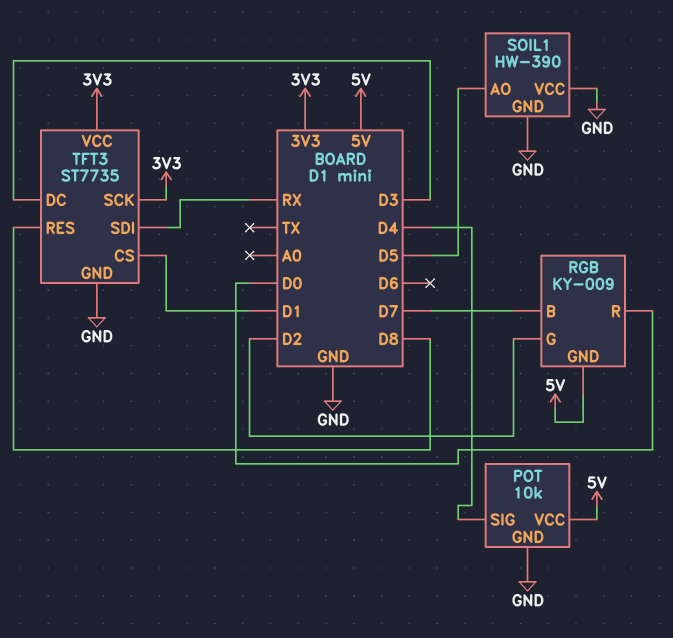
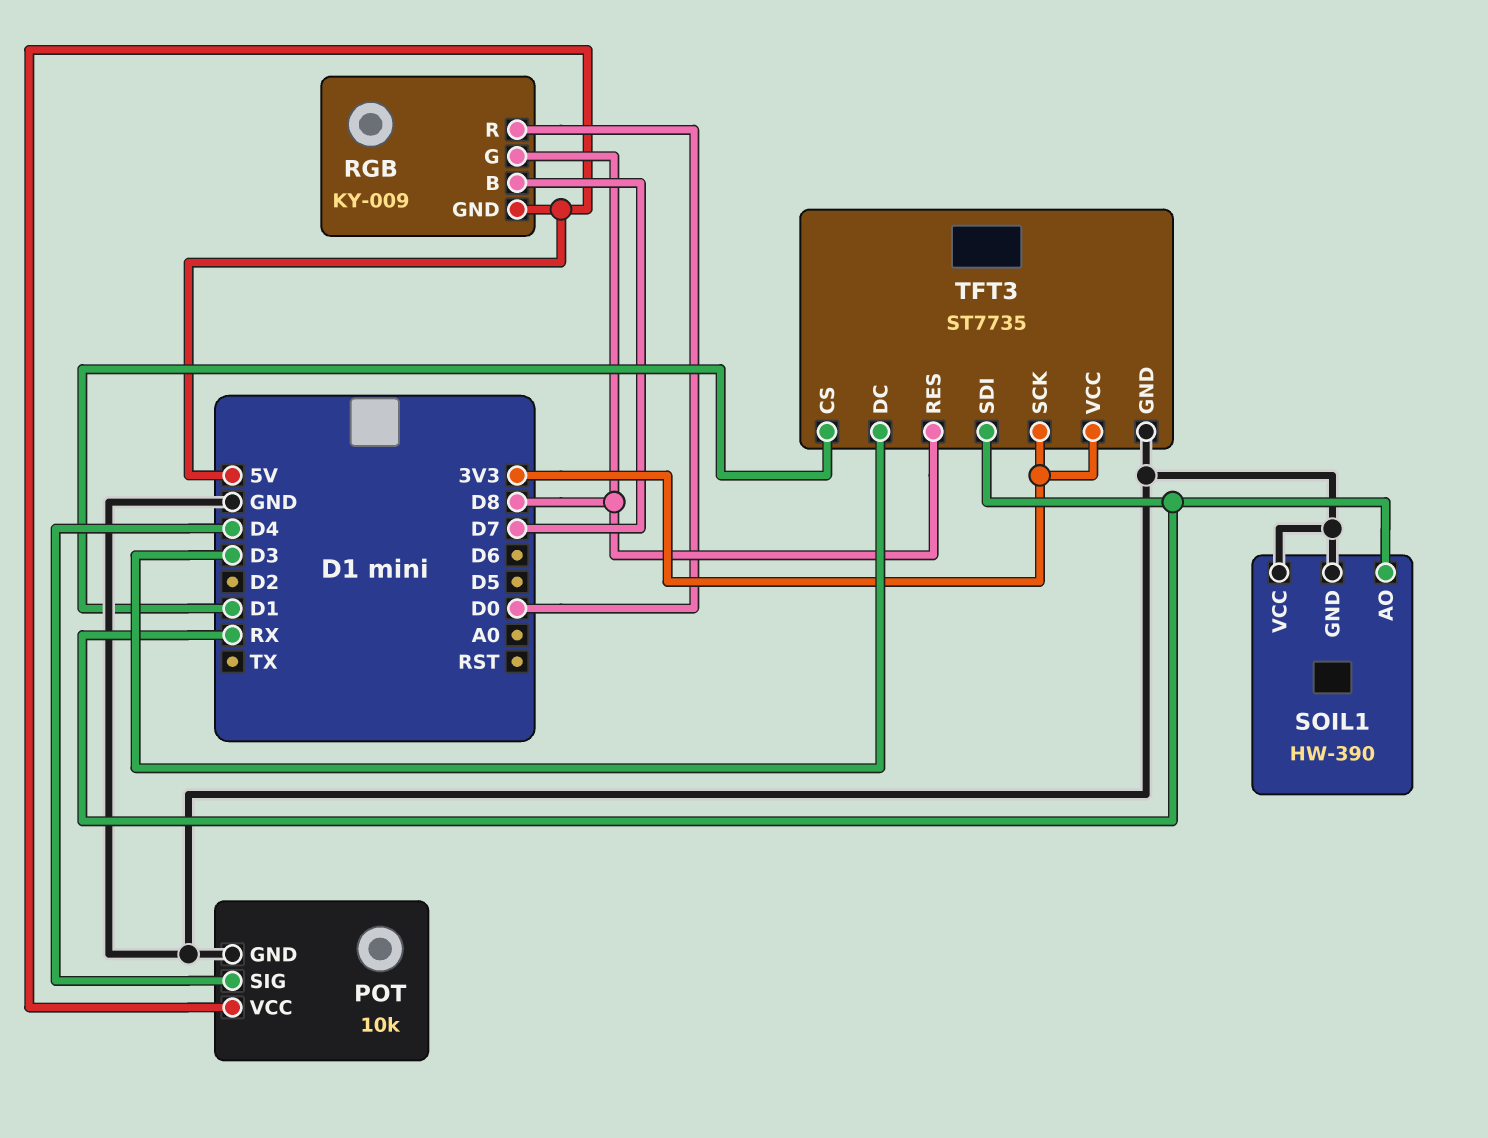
RGB pin G: D2 -> D8
SOIL1 pin AO: D5 -> RX

